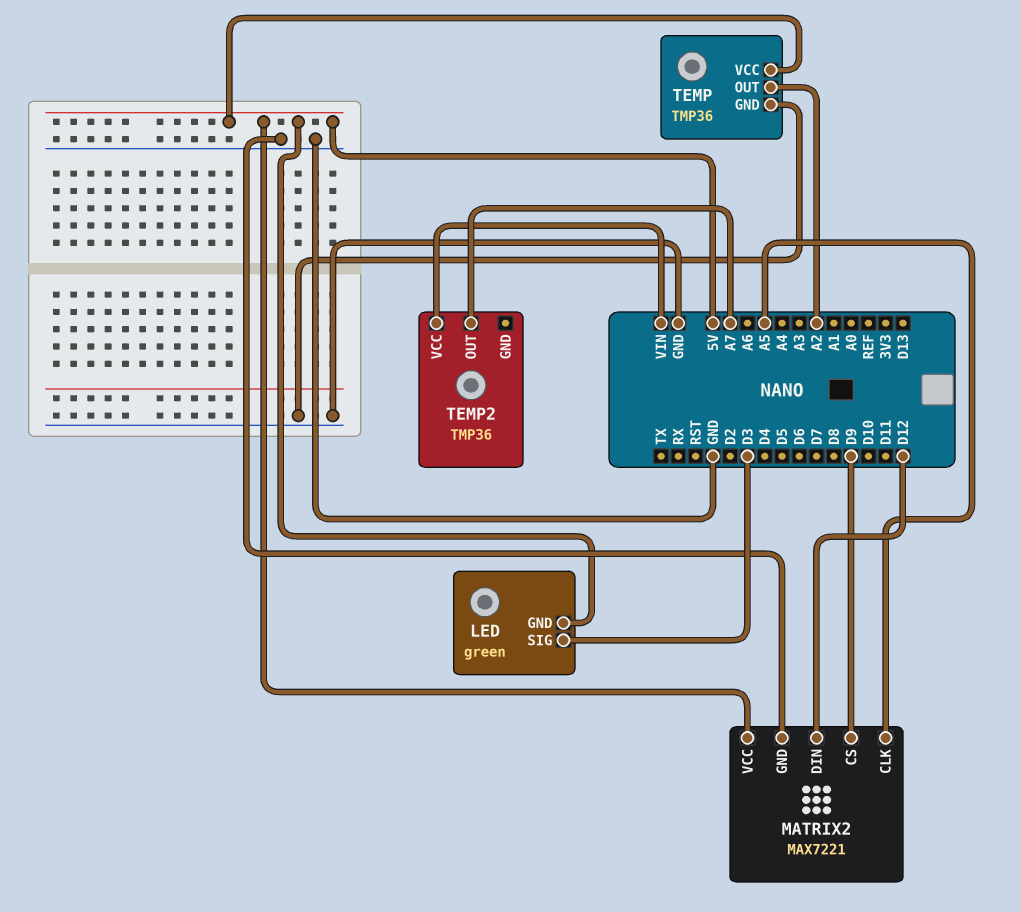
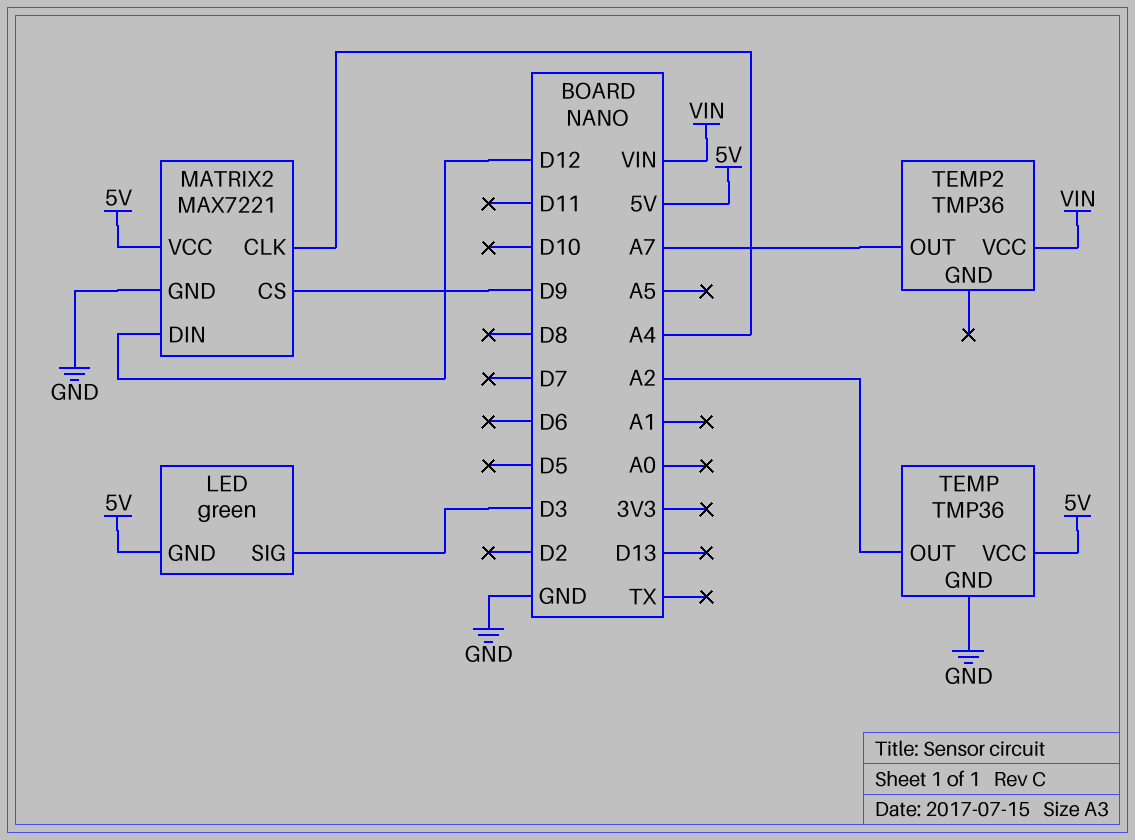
MATRIX2 pin CLK: A5 -> A4

